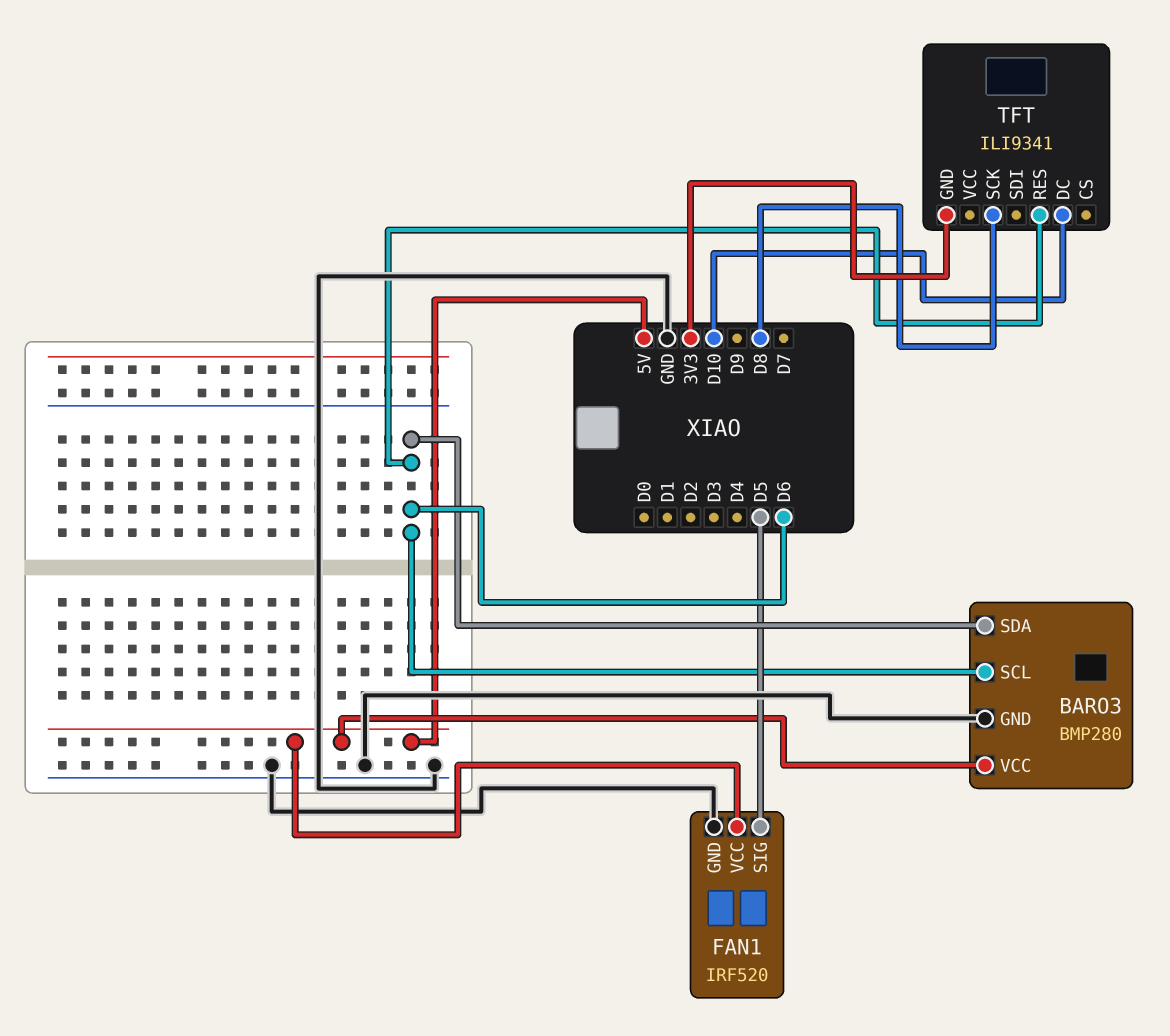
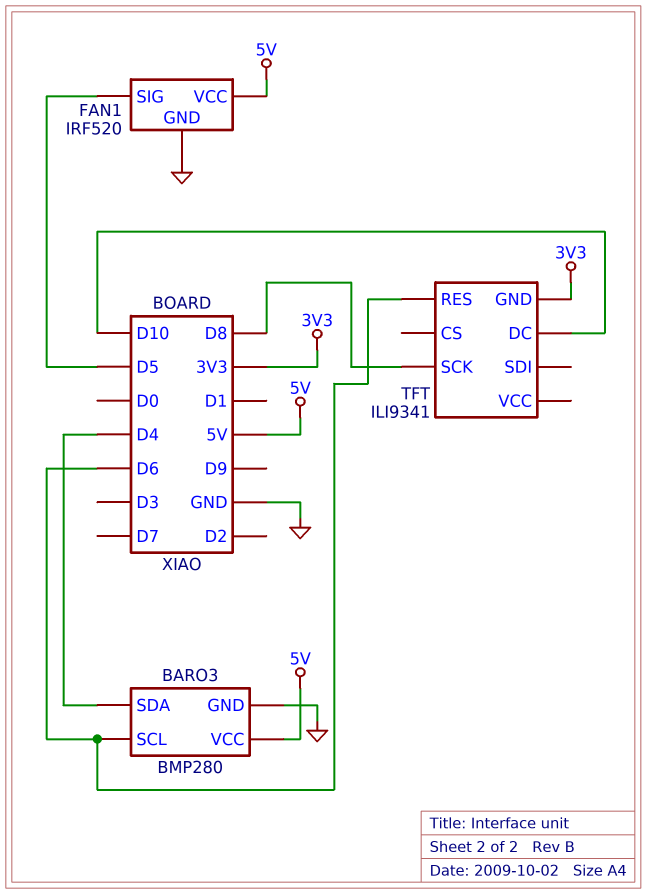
BARO3 pin SDA: D6 -> D4

